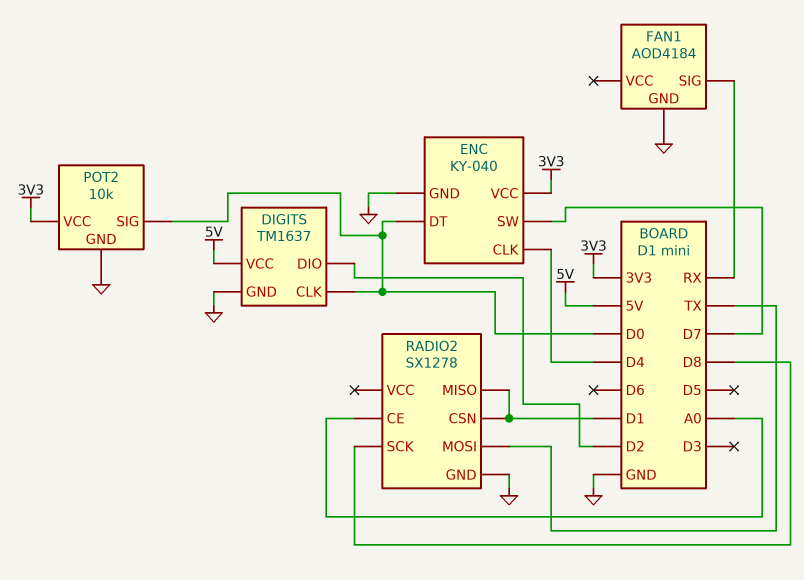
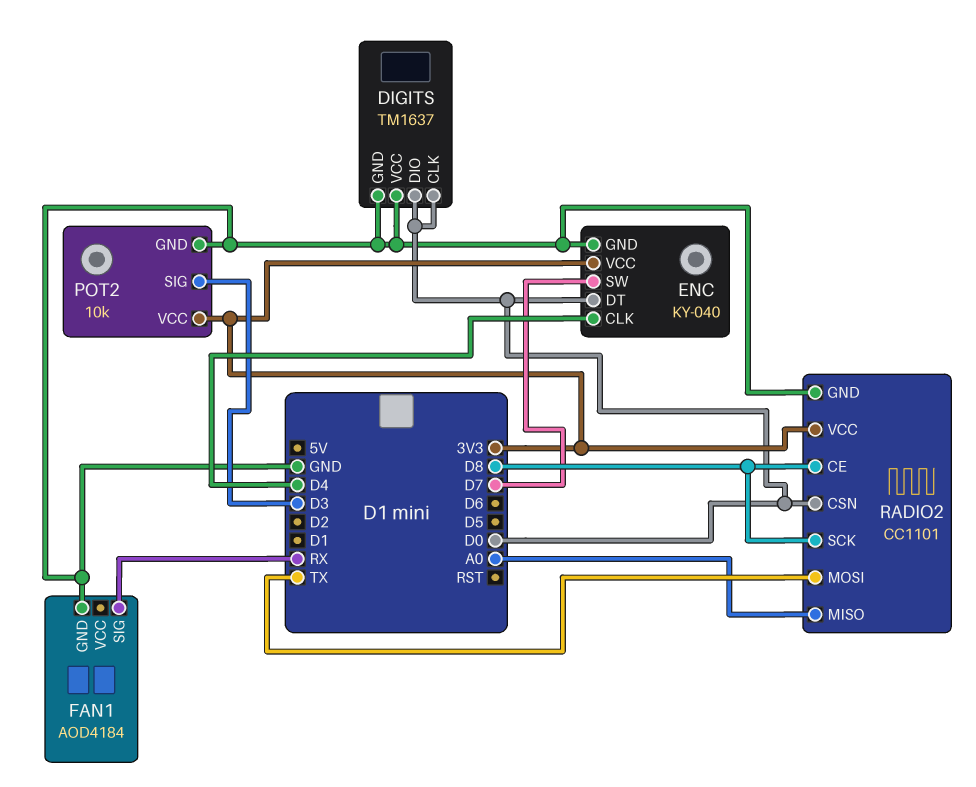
DIGITS pin DIO: D2 -> D0
DIGITS pin VCC: 5V -> GND
POT2 pin SIG: D0 -> D3
RADIO2: SX1278 -> CC1101
RADIO2 pin CE: A0 -> D8
RADIO2 pin CSN: D1 -> D0
RADIO2 pin MISO: D1 -> A0
RADIO2 pin VCC: none -> 3V3

